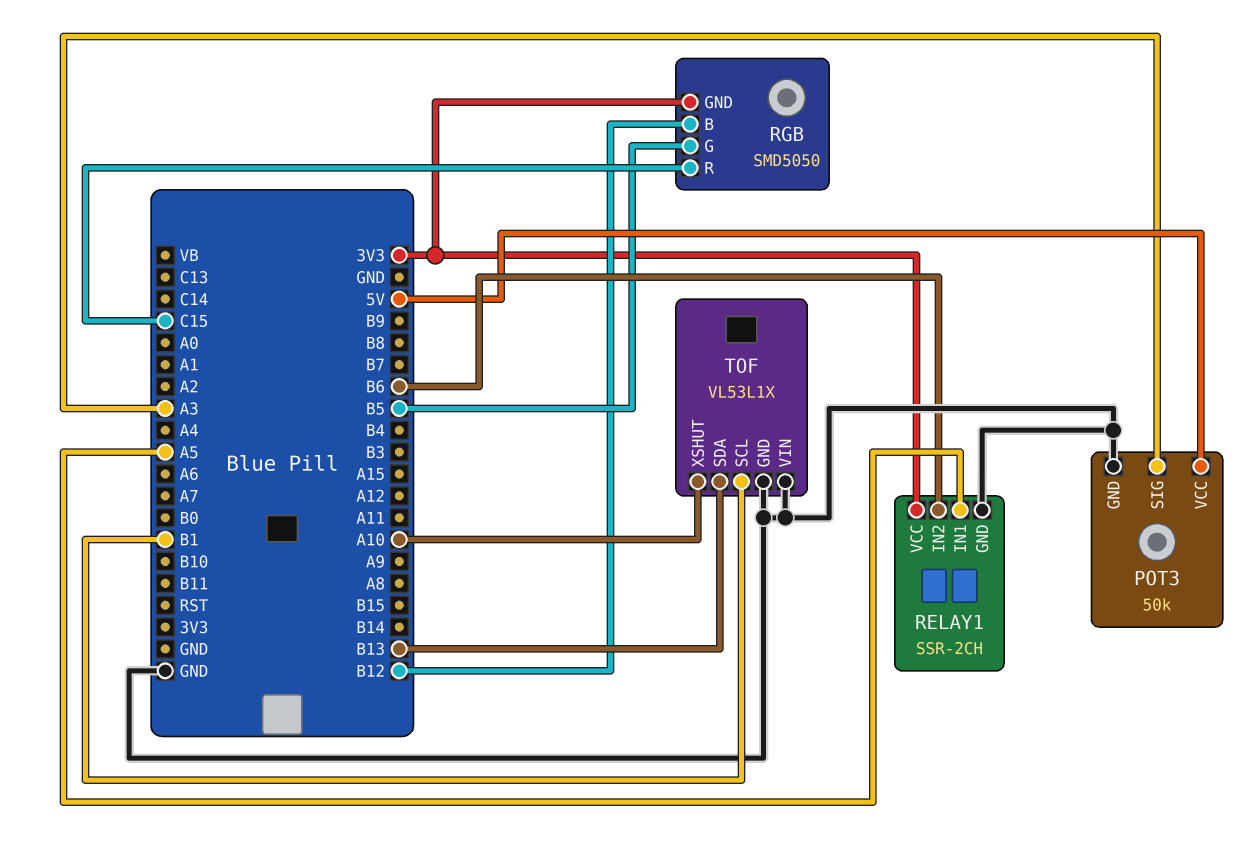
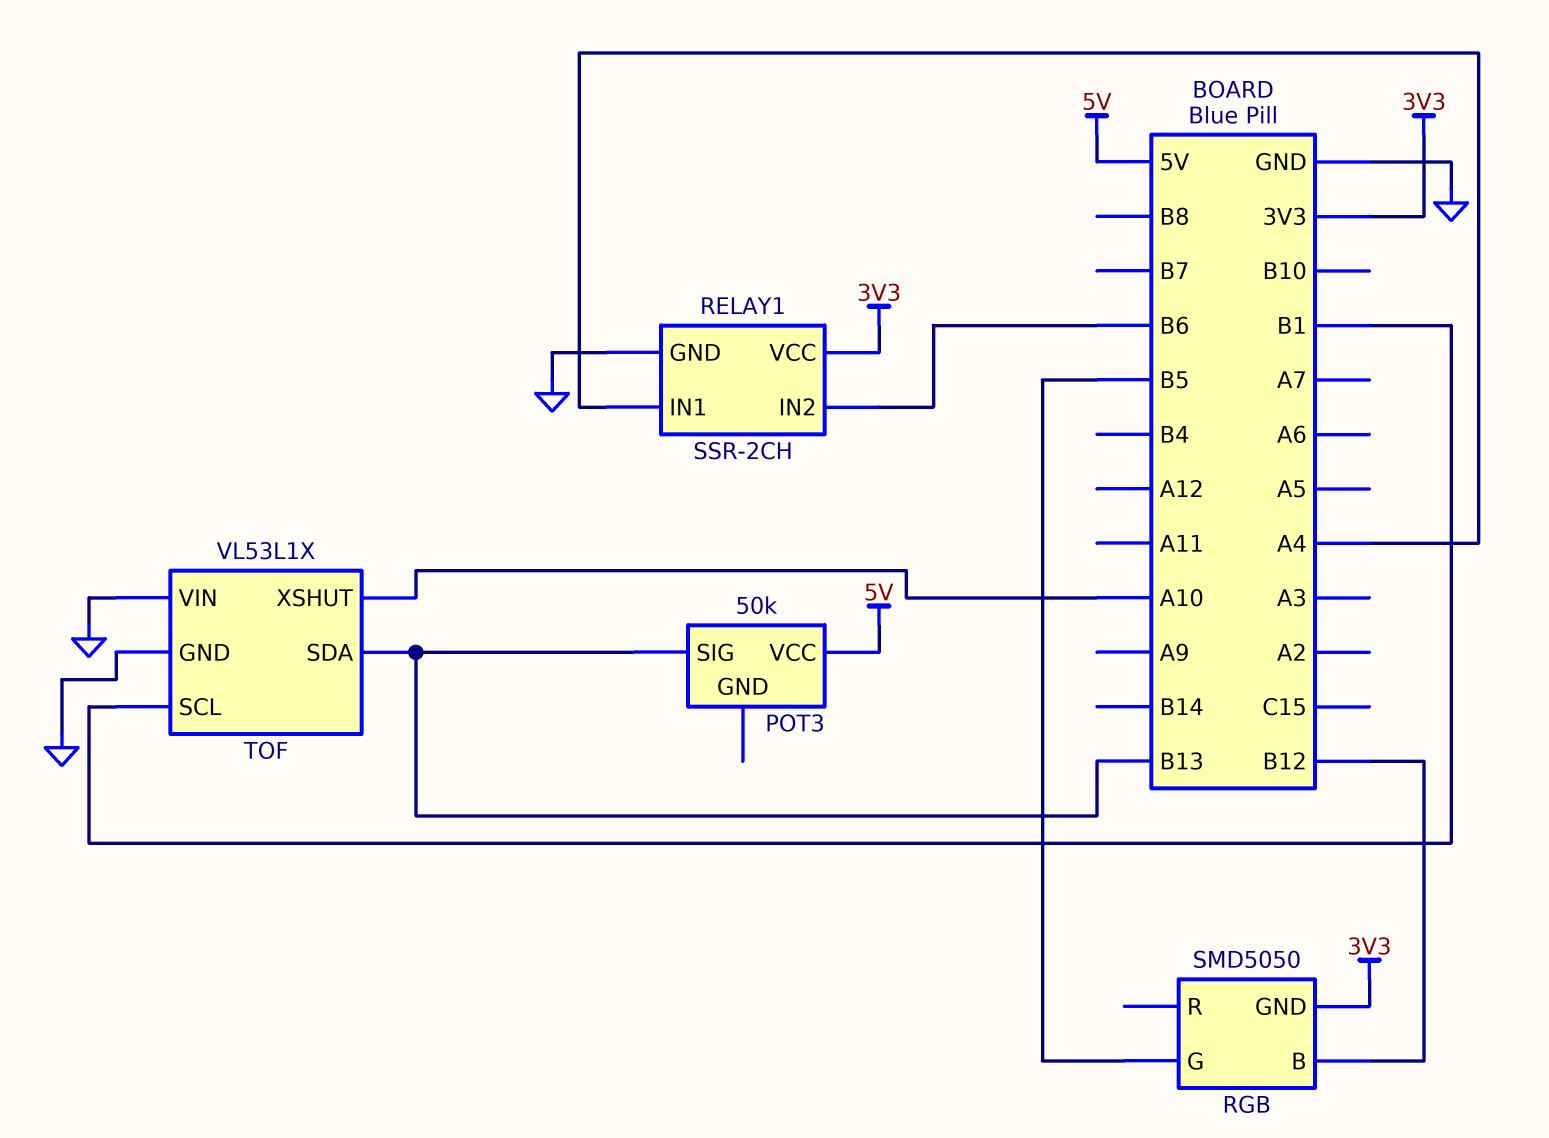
POT3 pin GND: GND -> none
POT3 pin SIG: A3 -> B13
RELAY1 pin IN1: A5 -> A4
RGB pin R: C15 -> none

